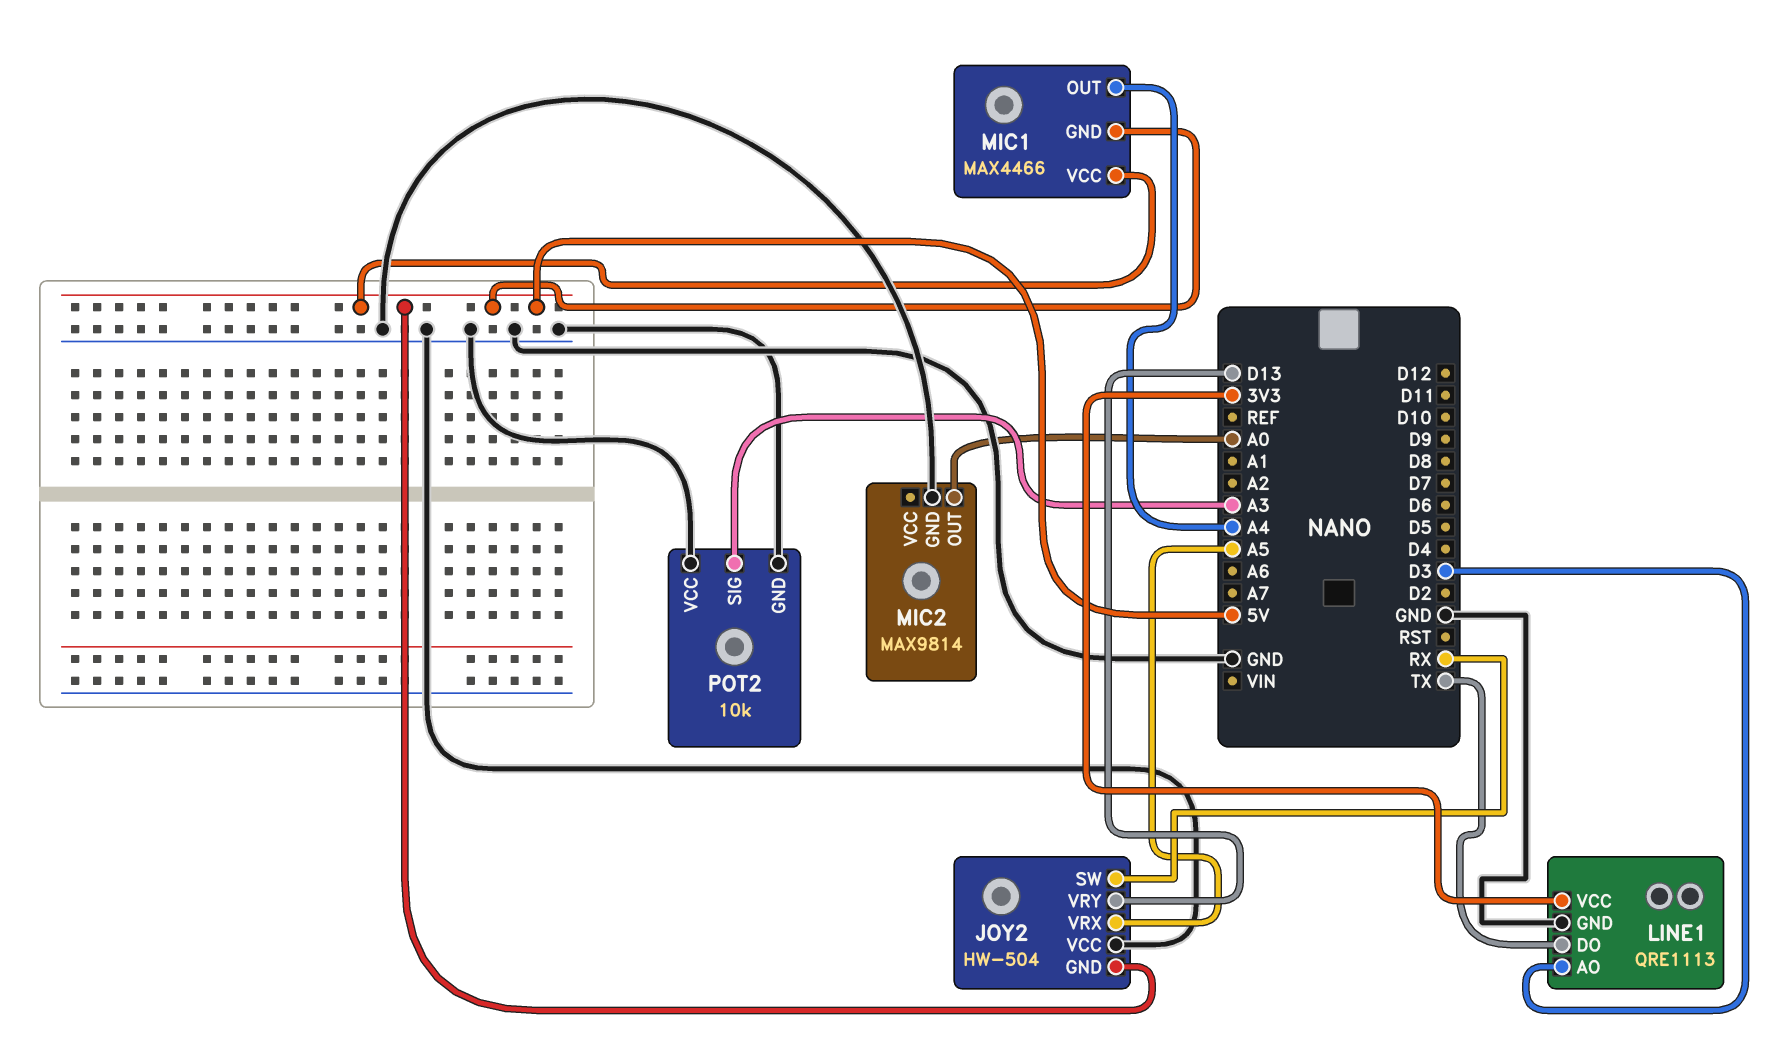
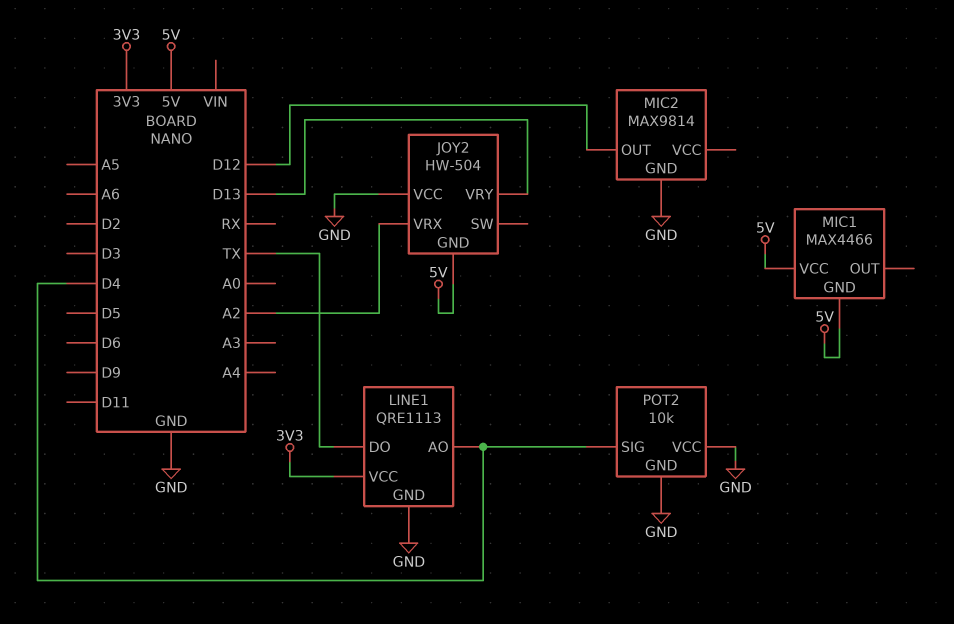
JOY2 pin SW: RX -> none
JOY2 pin VRX: A5 -> A2
LINE1 pin AO: D3 -> D4
MIC1 pin OUT: A4 -> none
MIC2 pin OUT: A0 -> D12
POT2 pin SIG: A3 -> D4

